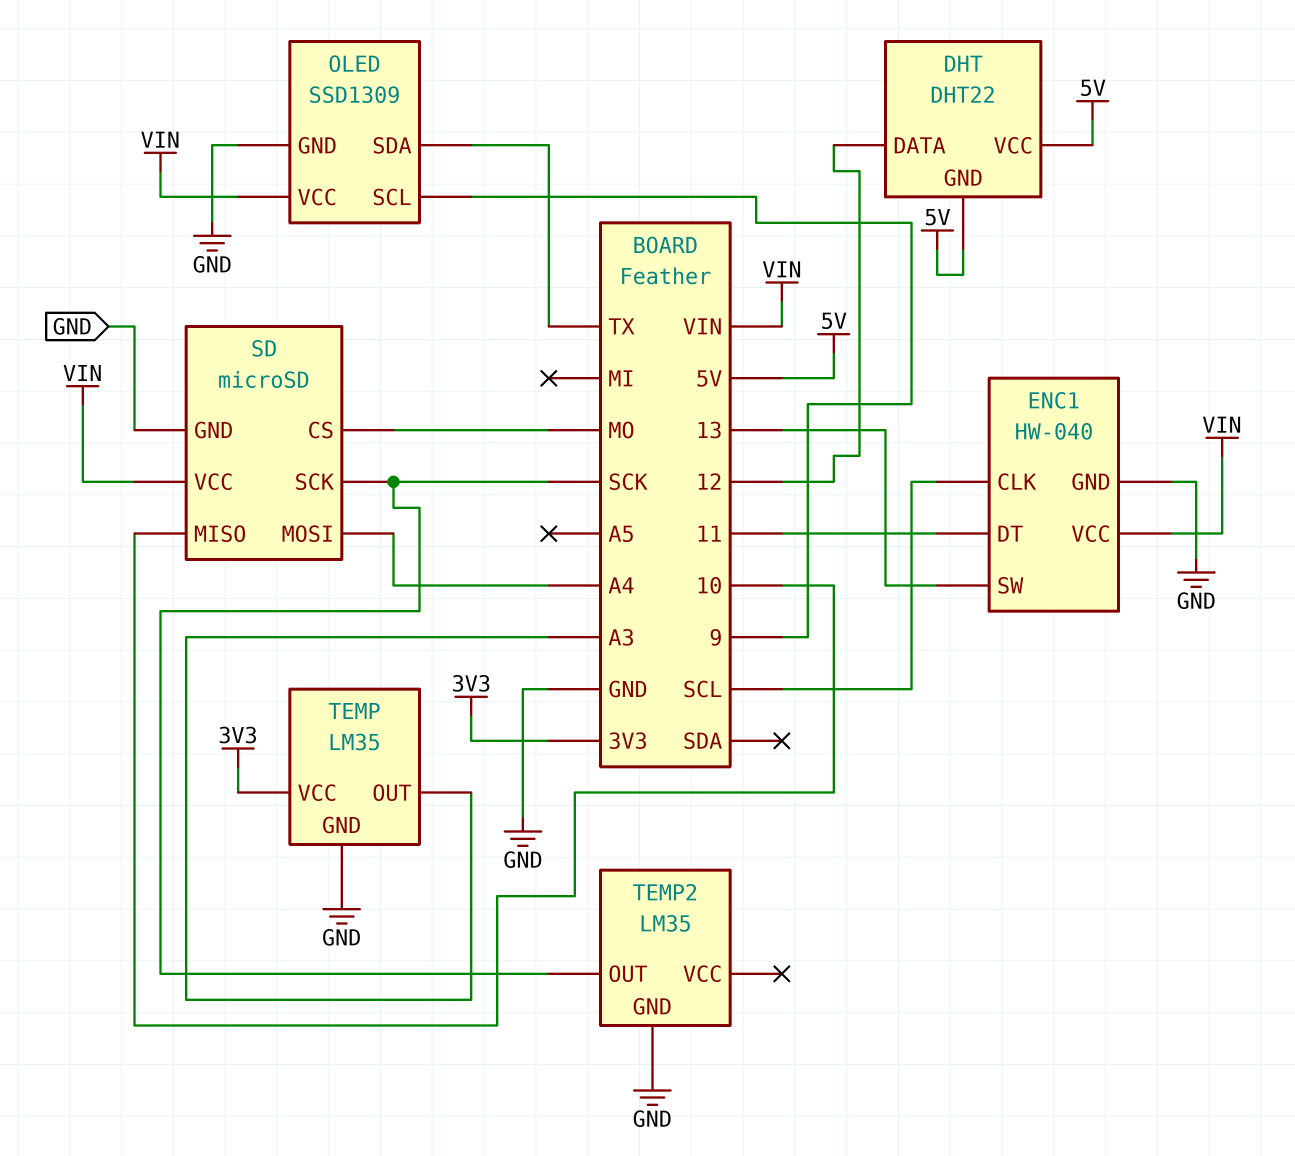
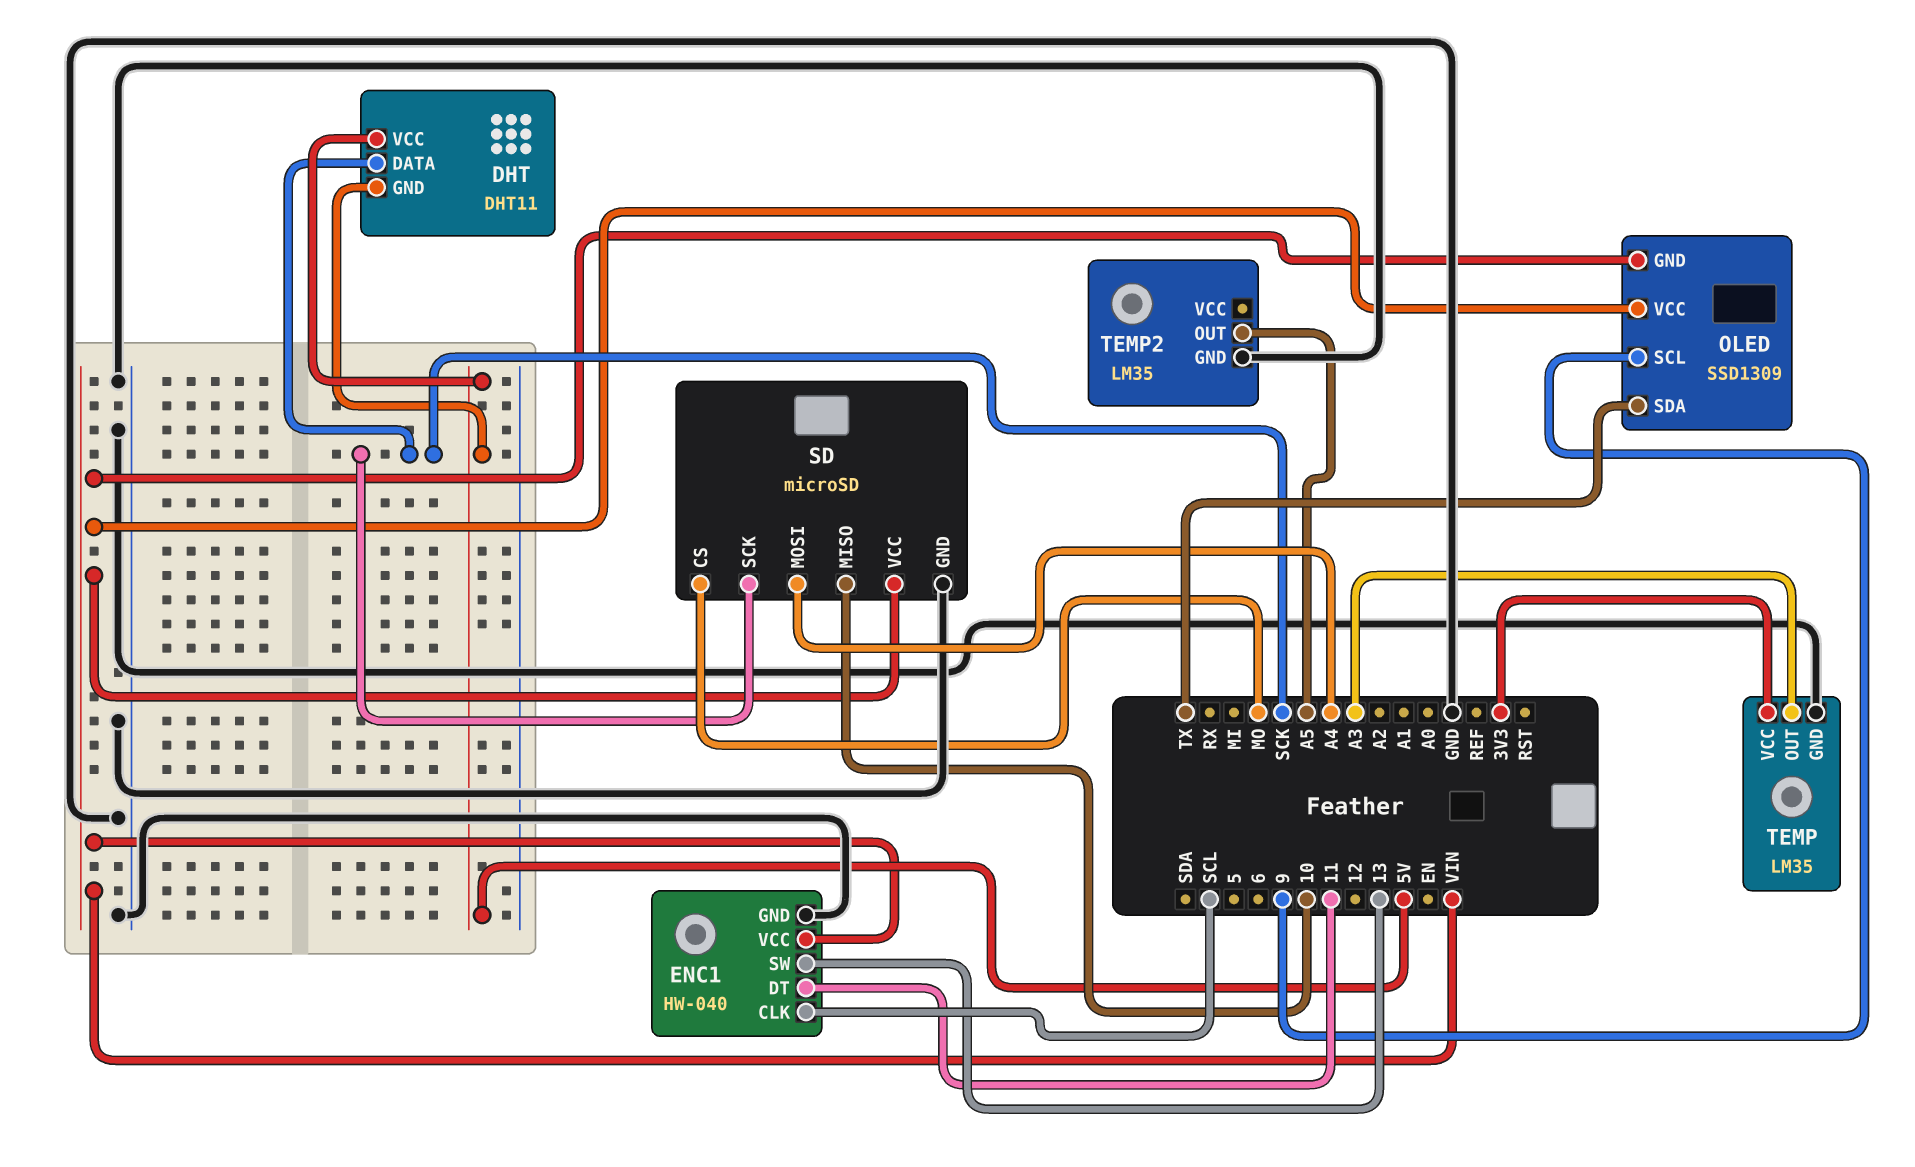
DHT: DHT22 -> DHT11
DHT pin DATA: 12 -> SCK
OLED pin GND: GND -> VIN
TEMP2 pin OUT: SCK -> A5

